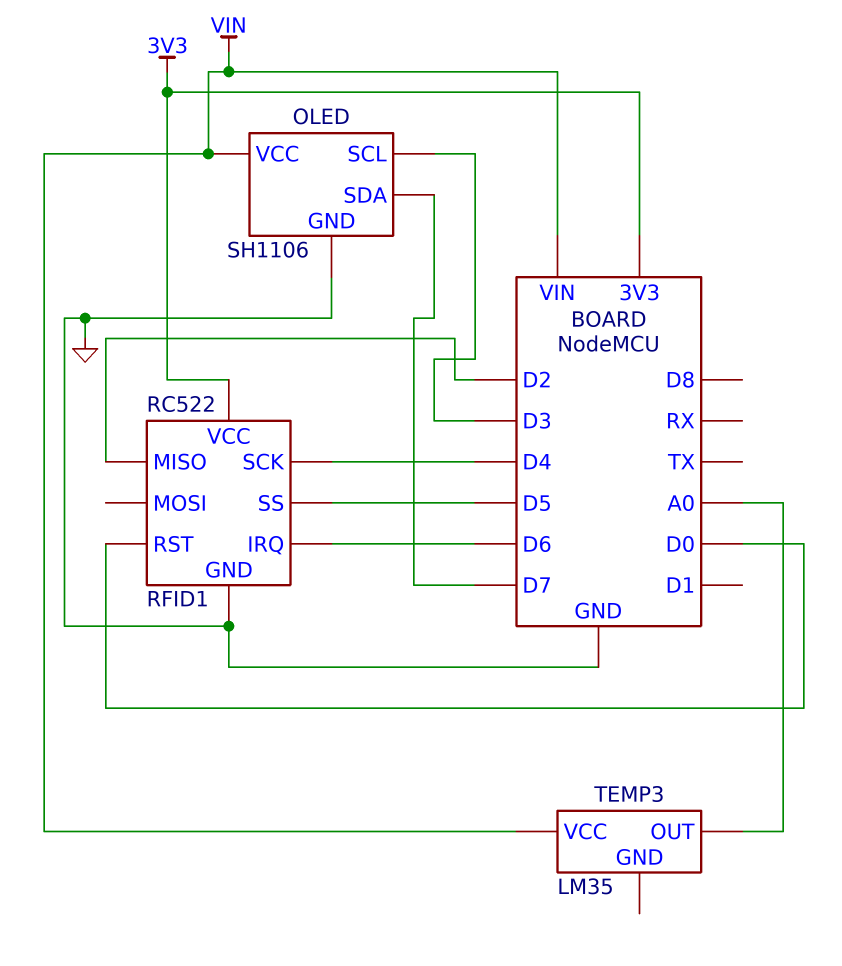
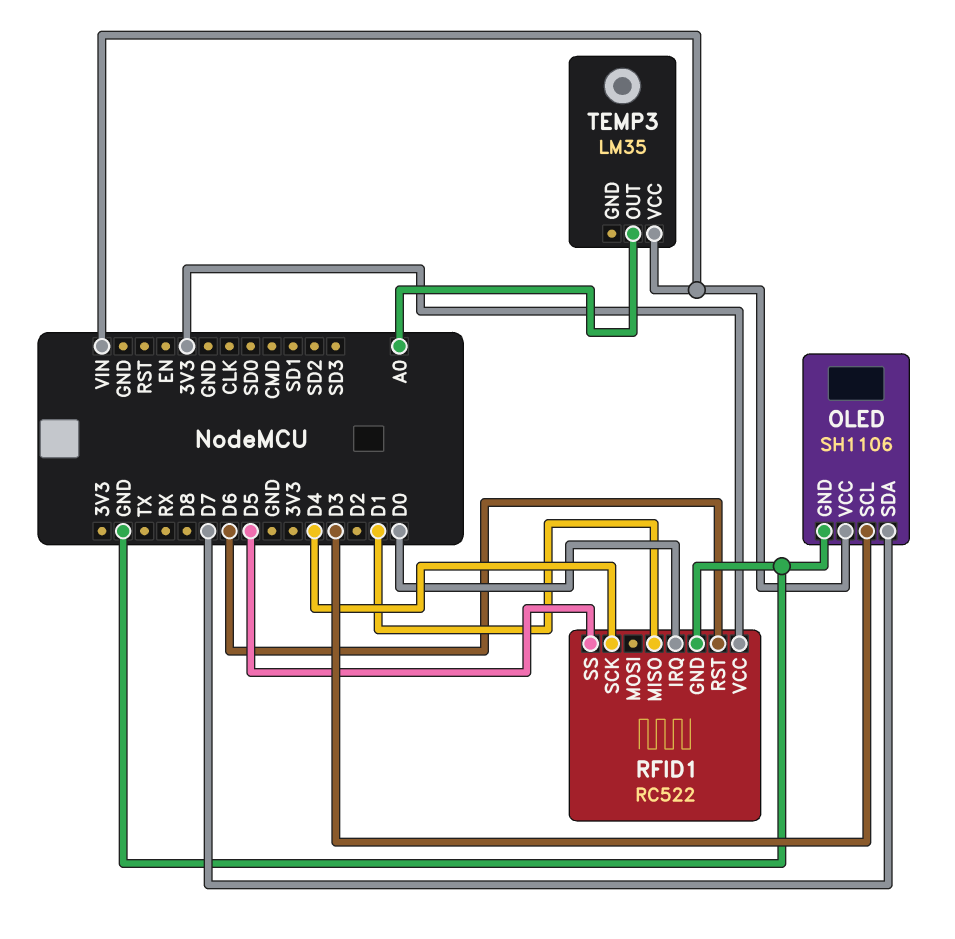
RFID1 pin IRQ: D6 -> D0
RFID1 pin MISO: D2 -> D1
RFID1 pin RST: D0 -> D6

